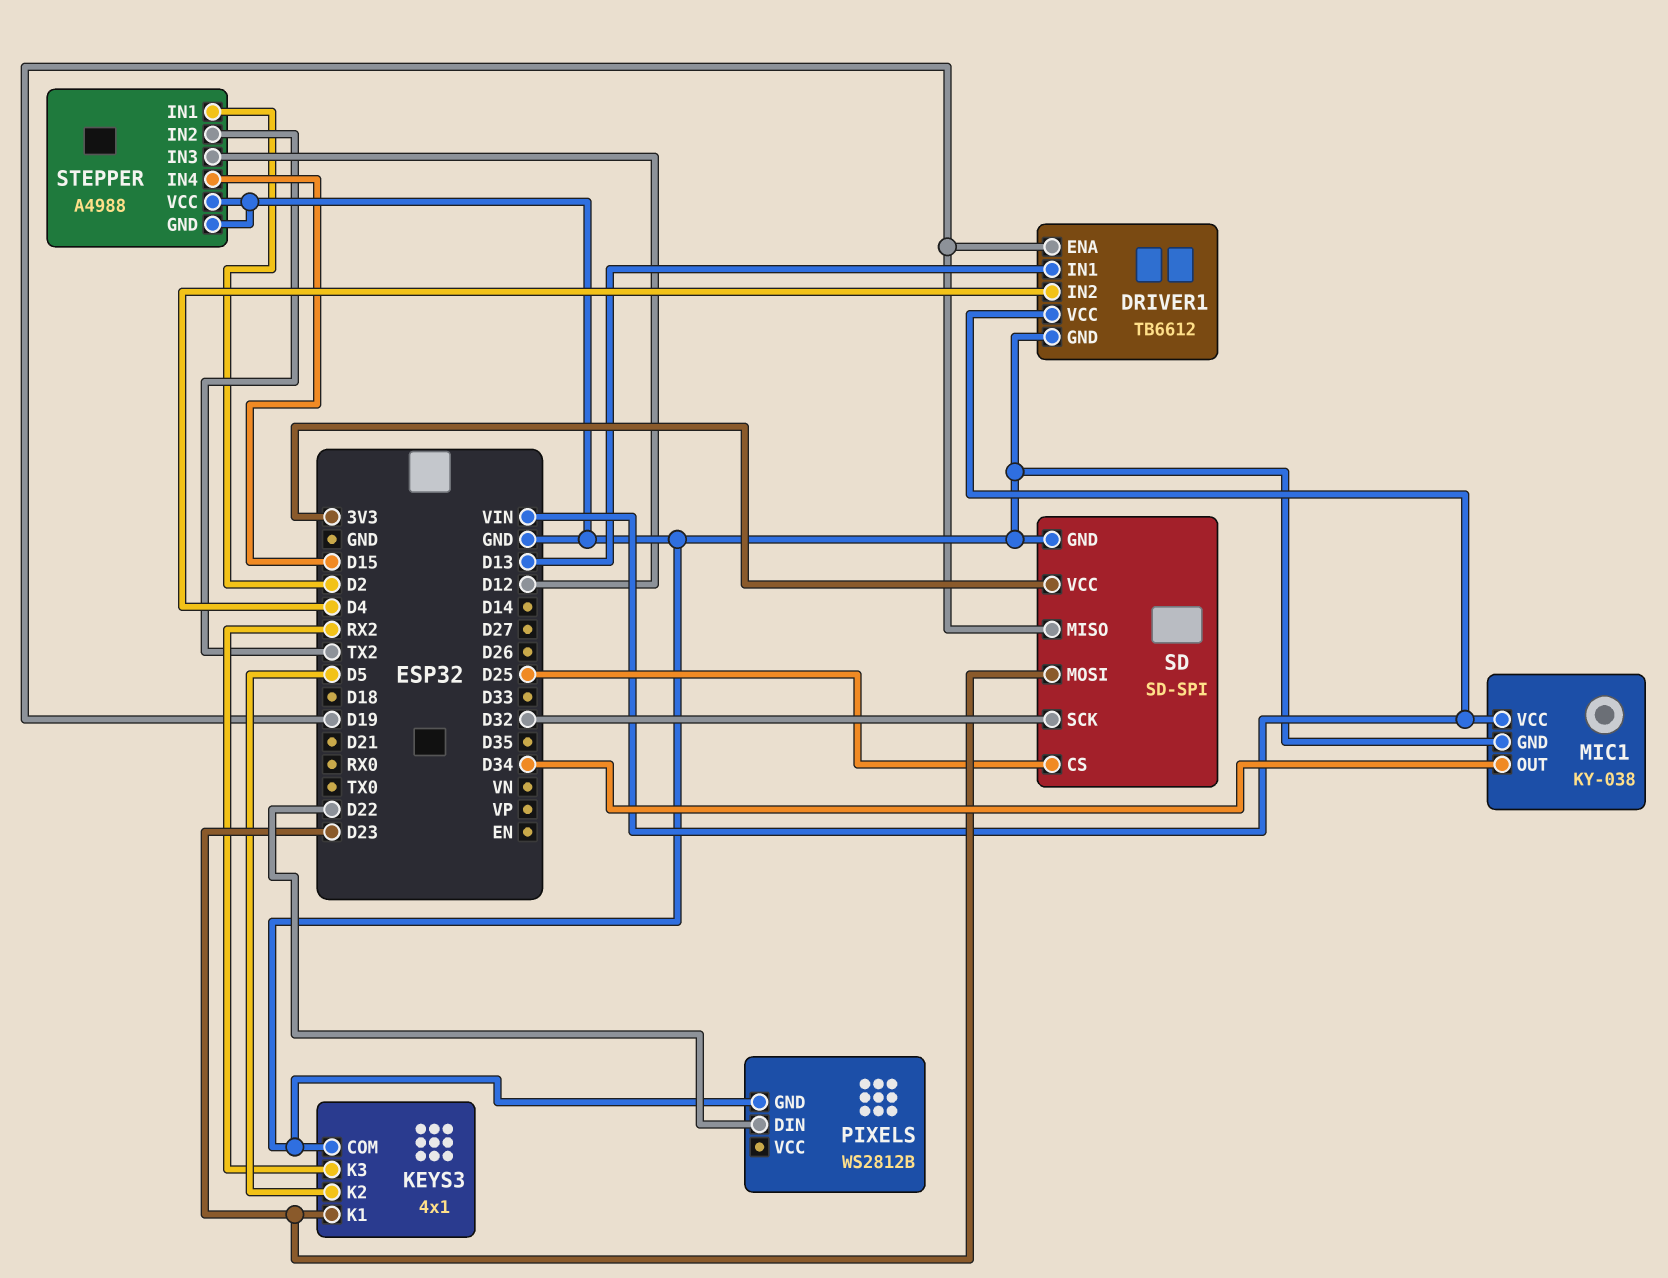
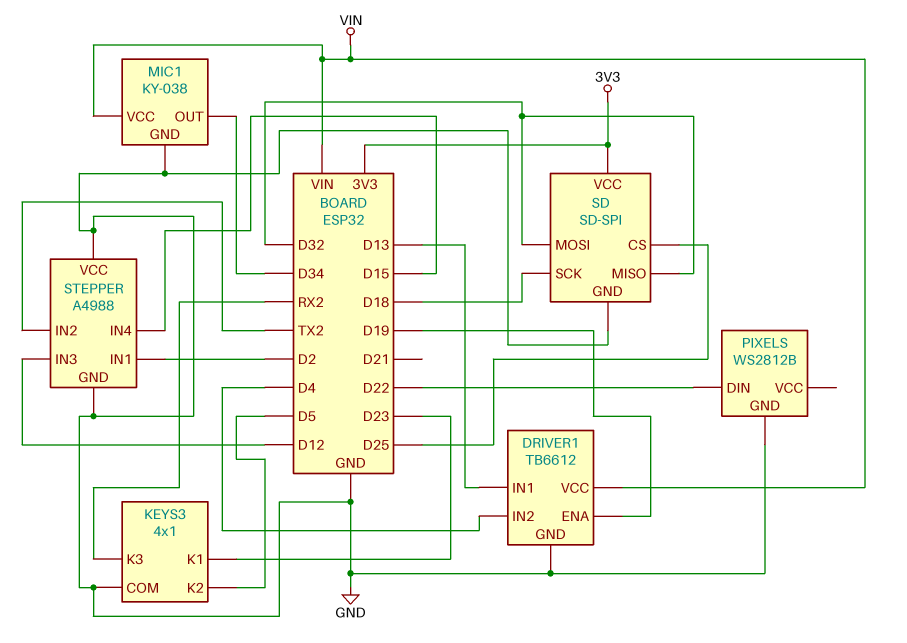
SD pin MISO: D19 -> D32
SD pin MOSI: D23 -> D32
SD pin SCK: D32 -> D18

